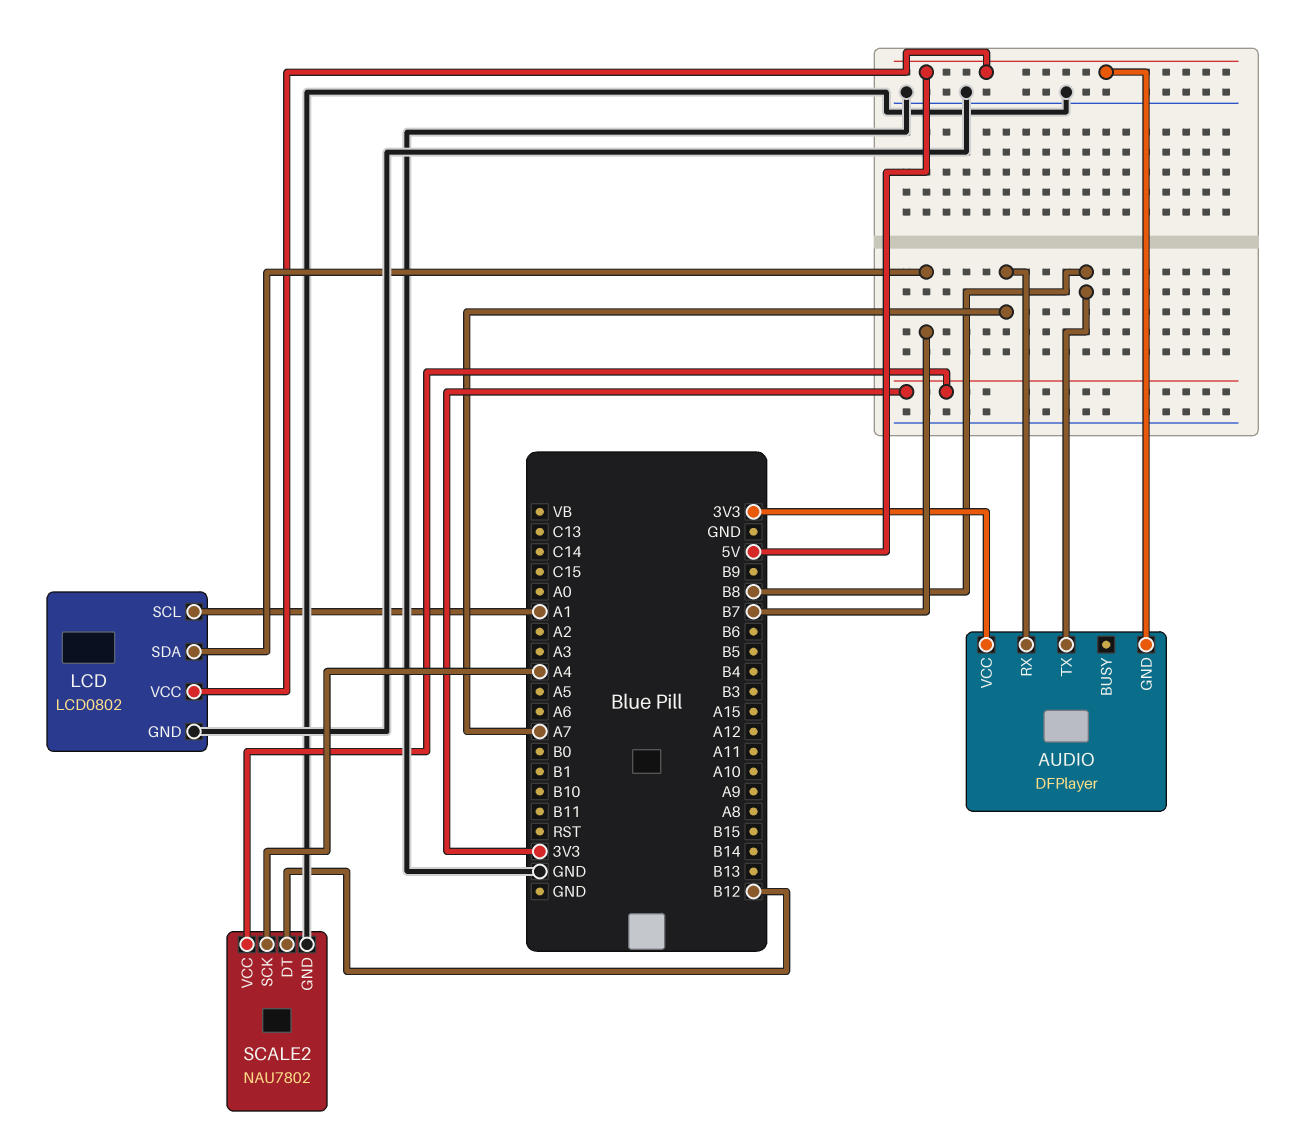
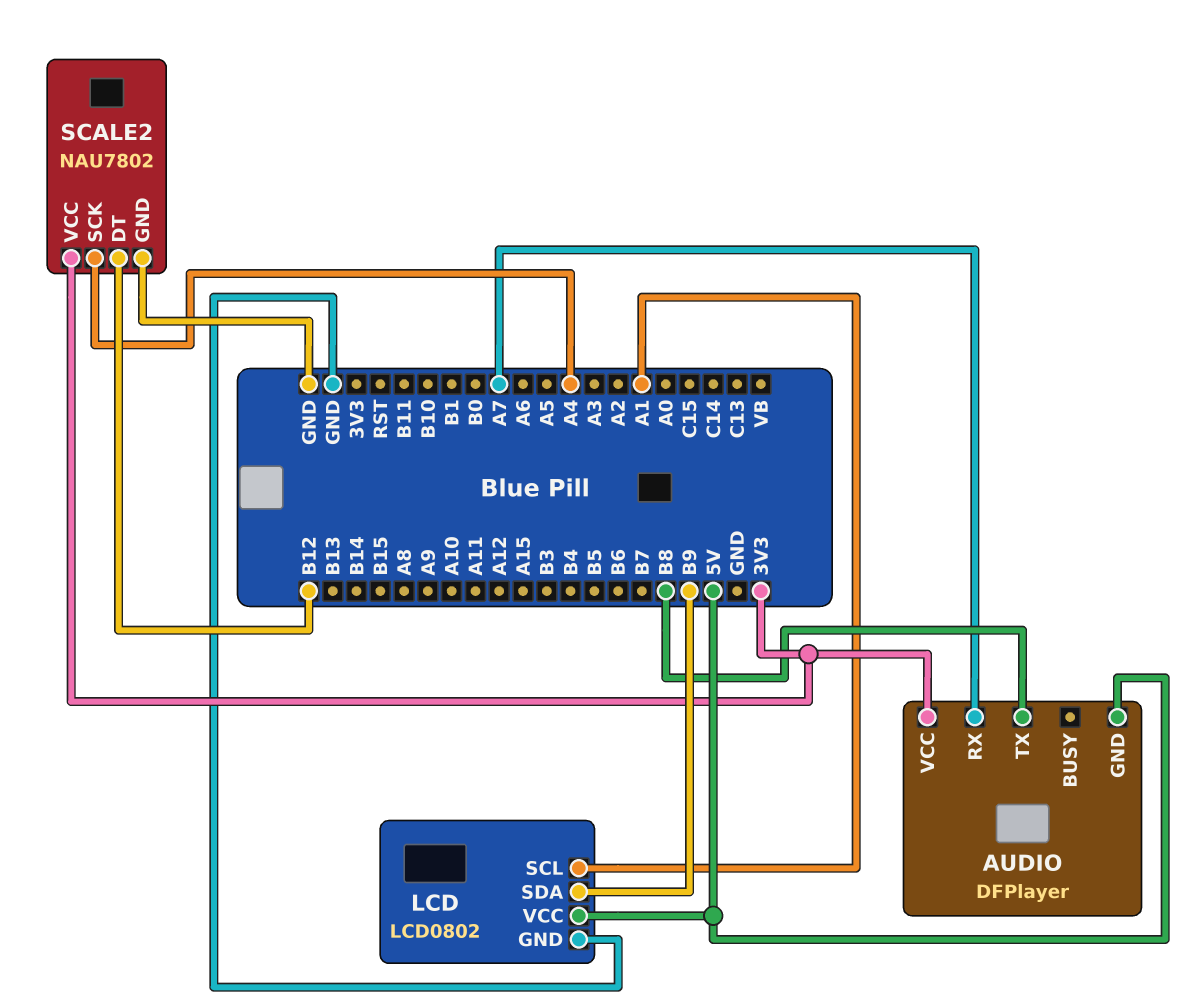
LCD pin SDA: B7 -> B9

